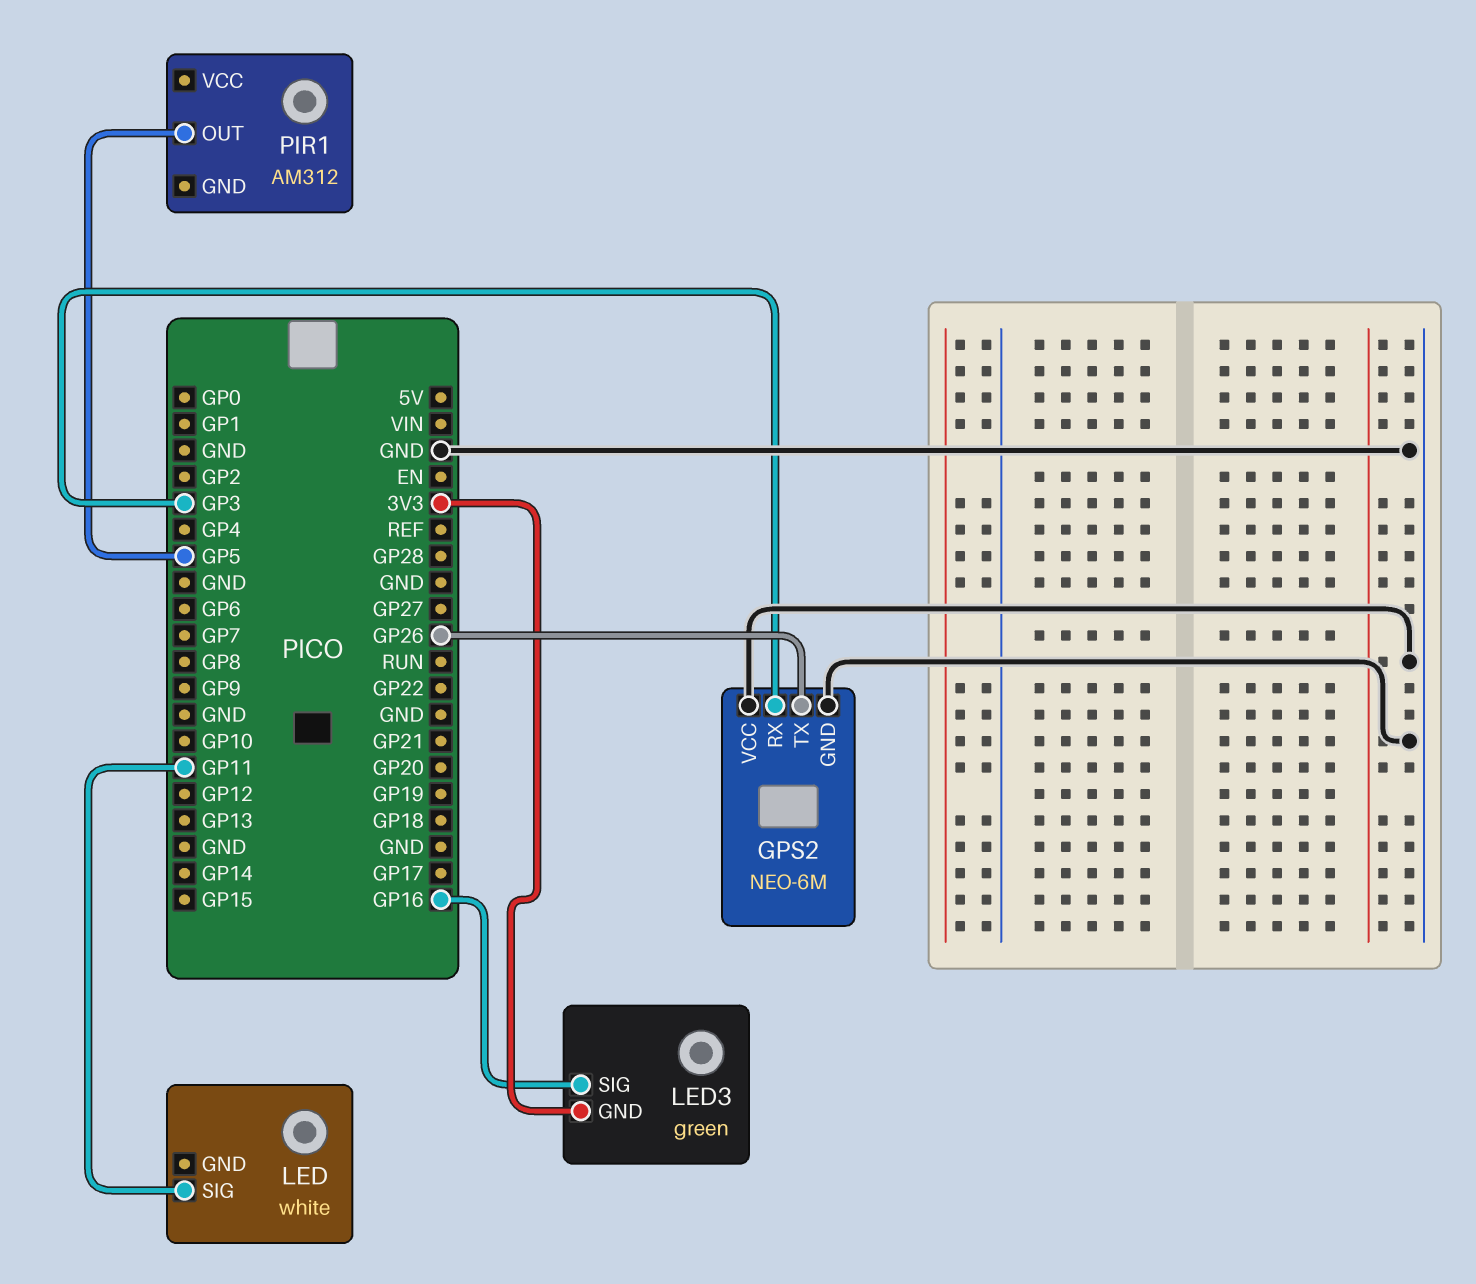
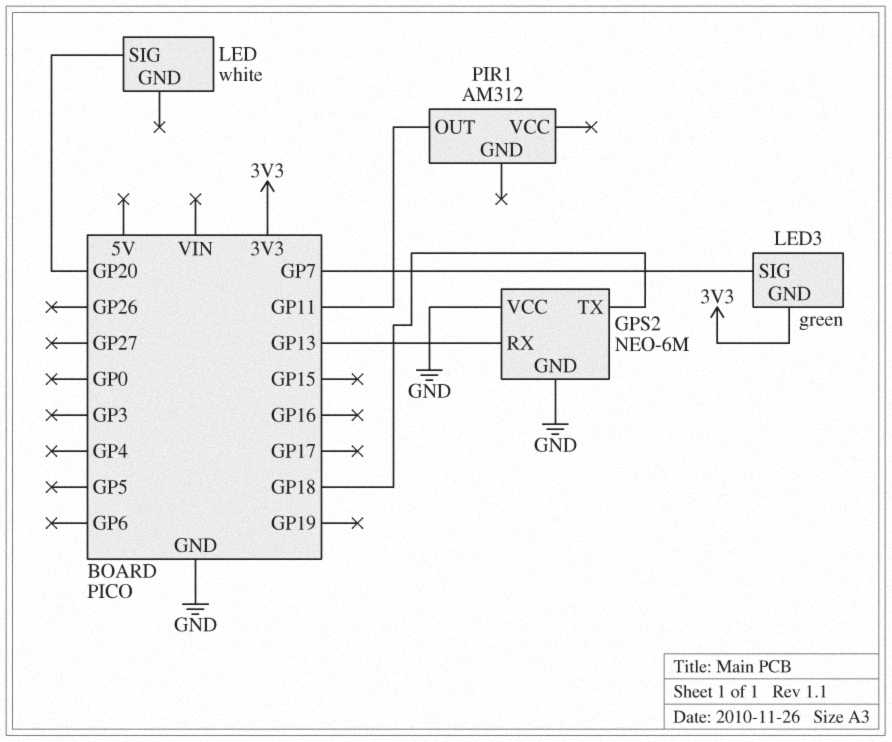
GPS2 pin RX: GP3 -> GP13
GPS2 pin TX: GP26 -> GP18
LED pin SIG: GP11 -> GP20
LED3 pin SIG: GP16 -> GP7
PIR1 pin OUT: GP5 -> GP11

